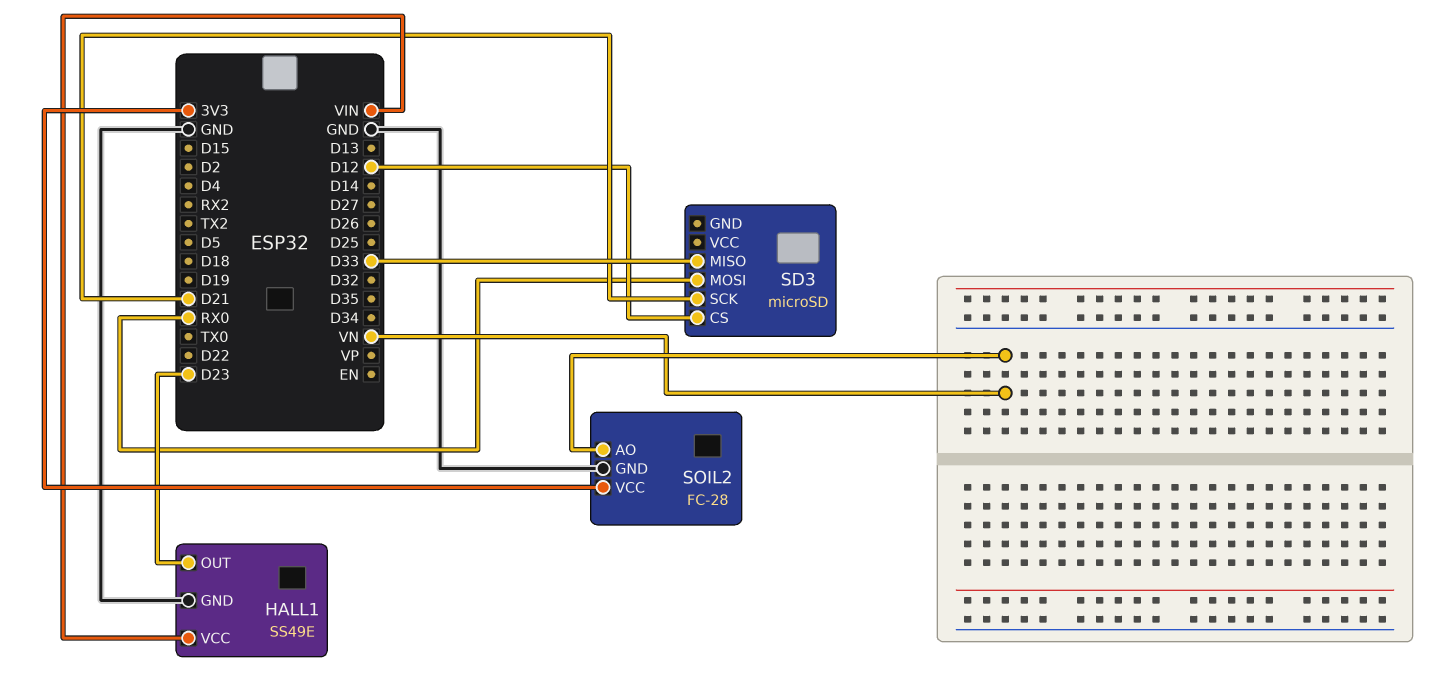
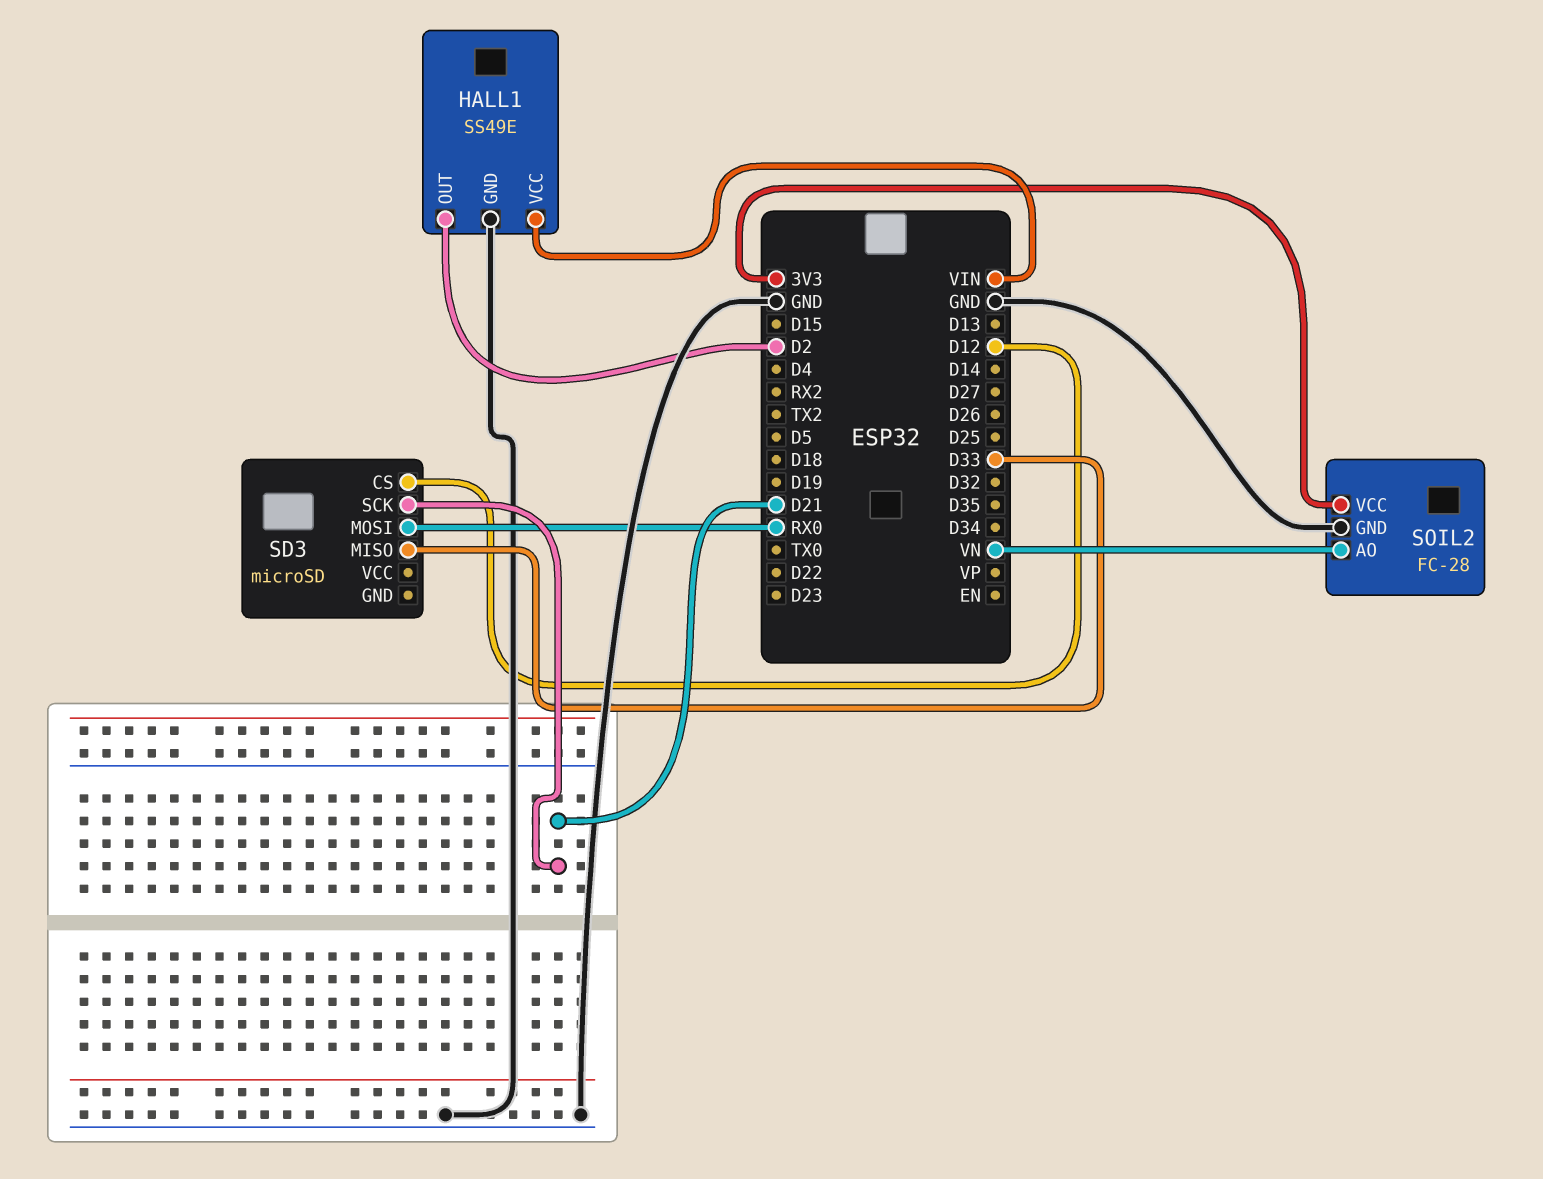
HALL1 pin OUT: D23 -> D2

